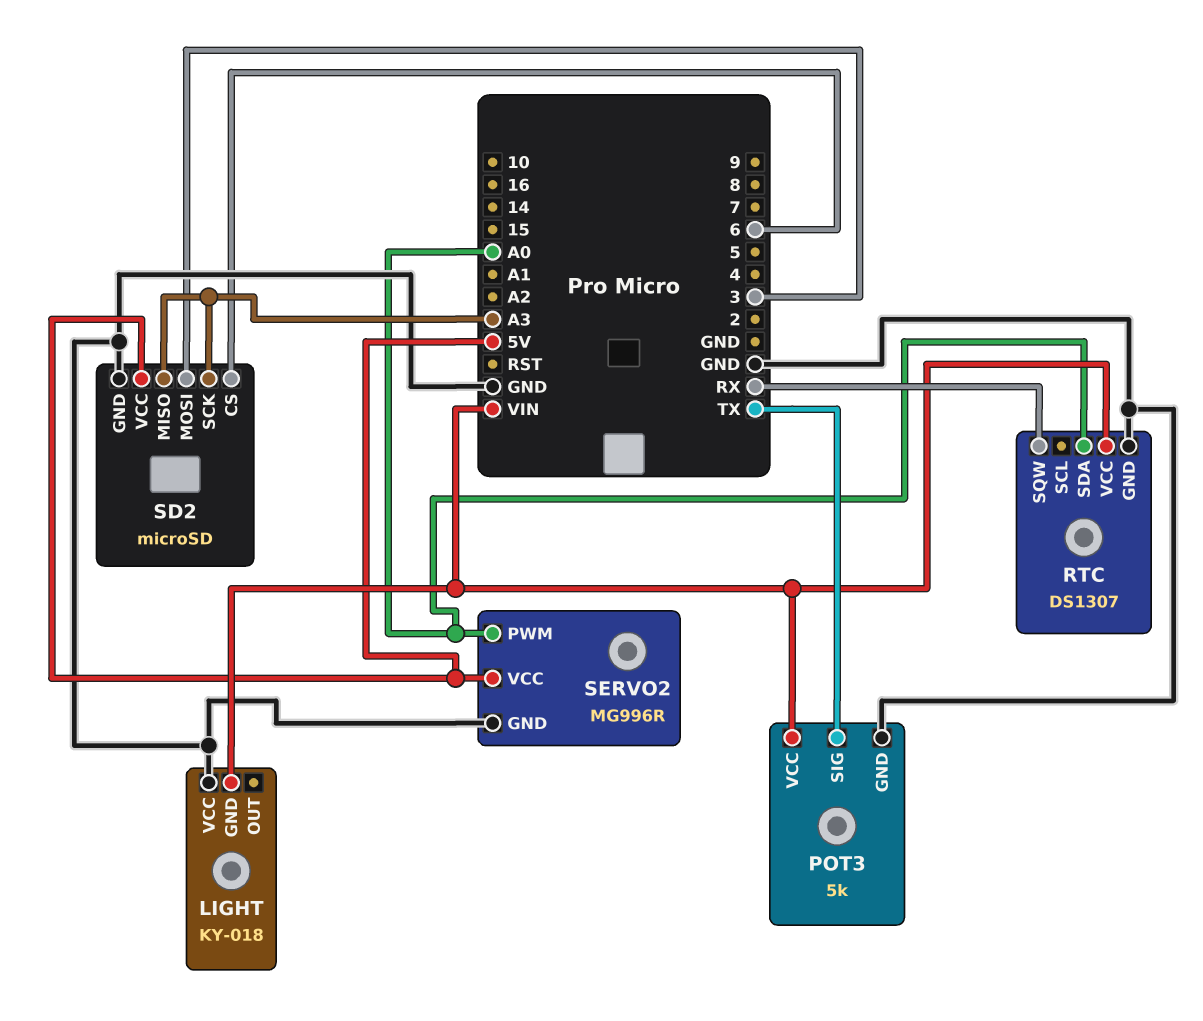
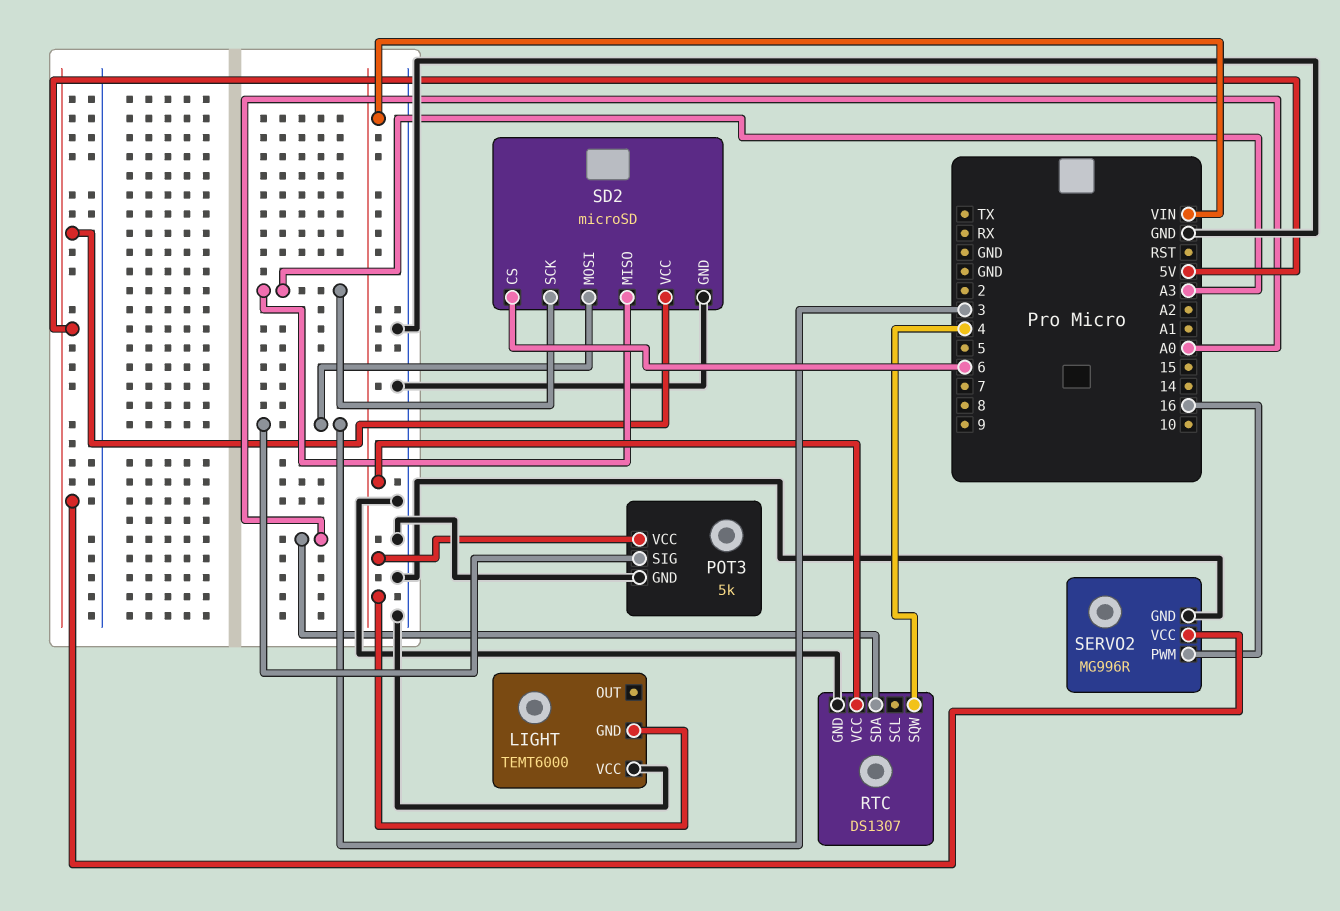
LIGHT: KY-018 -> TEMT6000
POT3 pin SIG: TX -> 3
RTC pin SQW: RX -> 4
SERVO2 pin PWM: A0 -> 16

